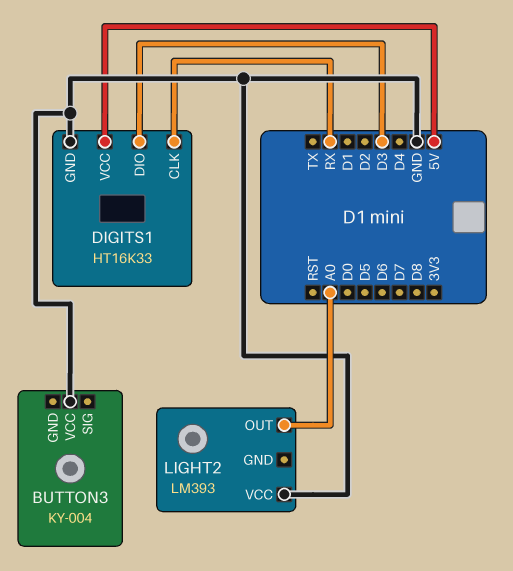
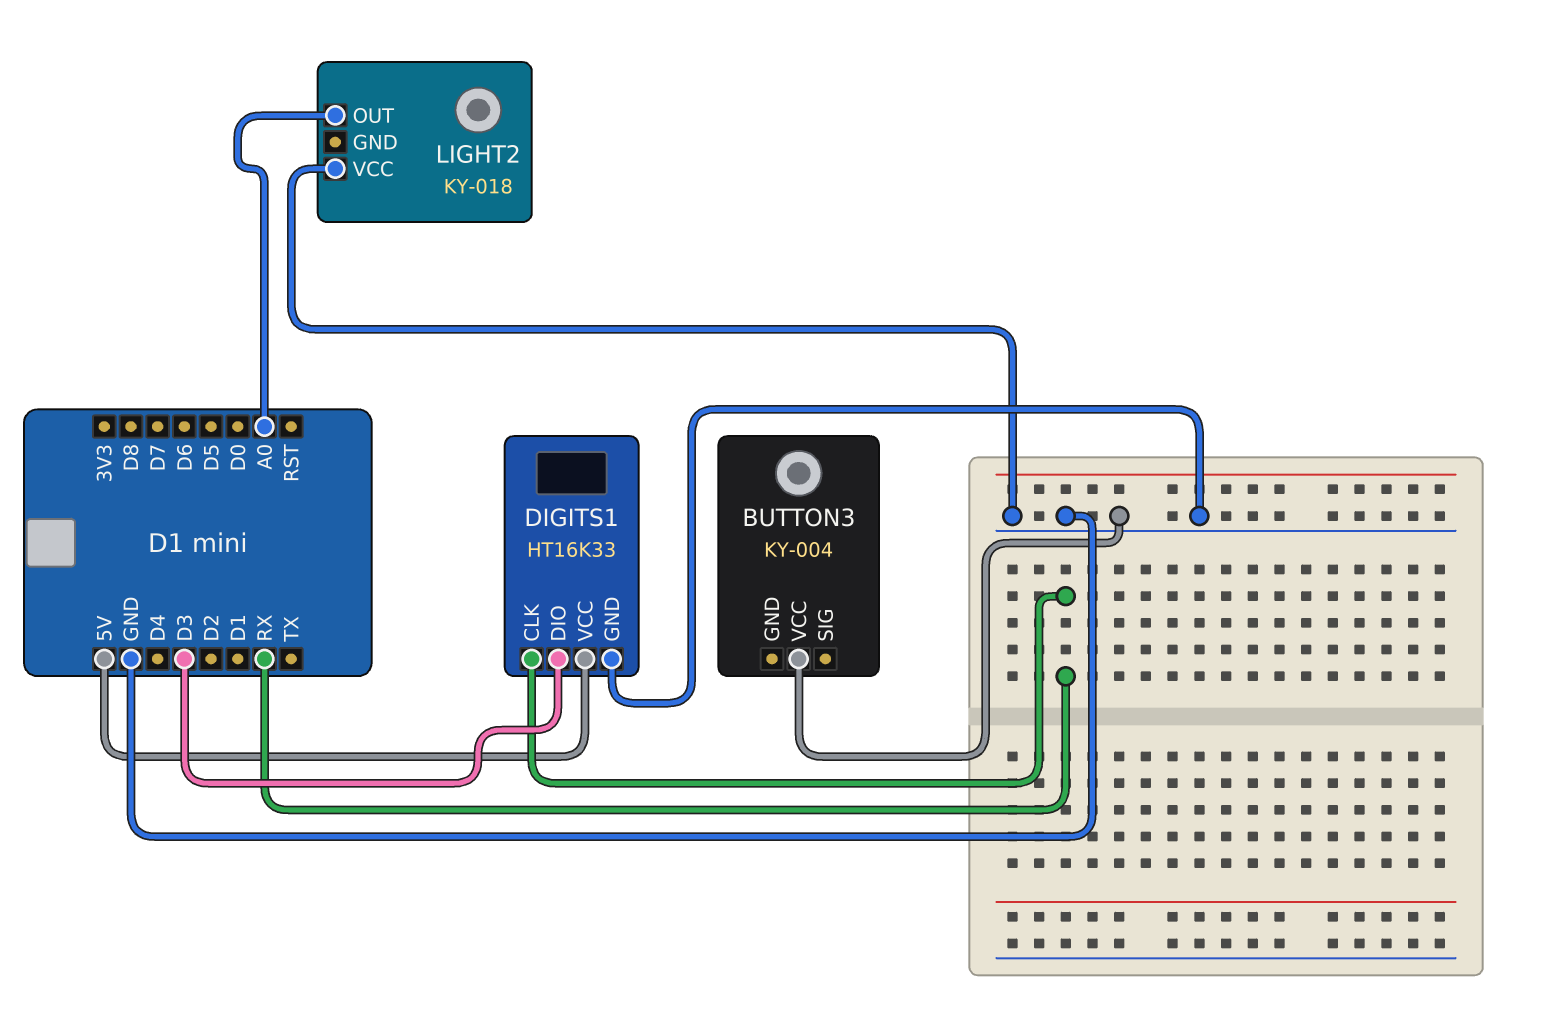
LIGHT2: LM393 -> KY-018

